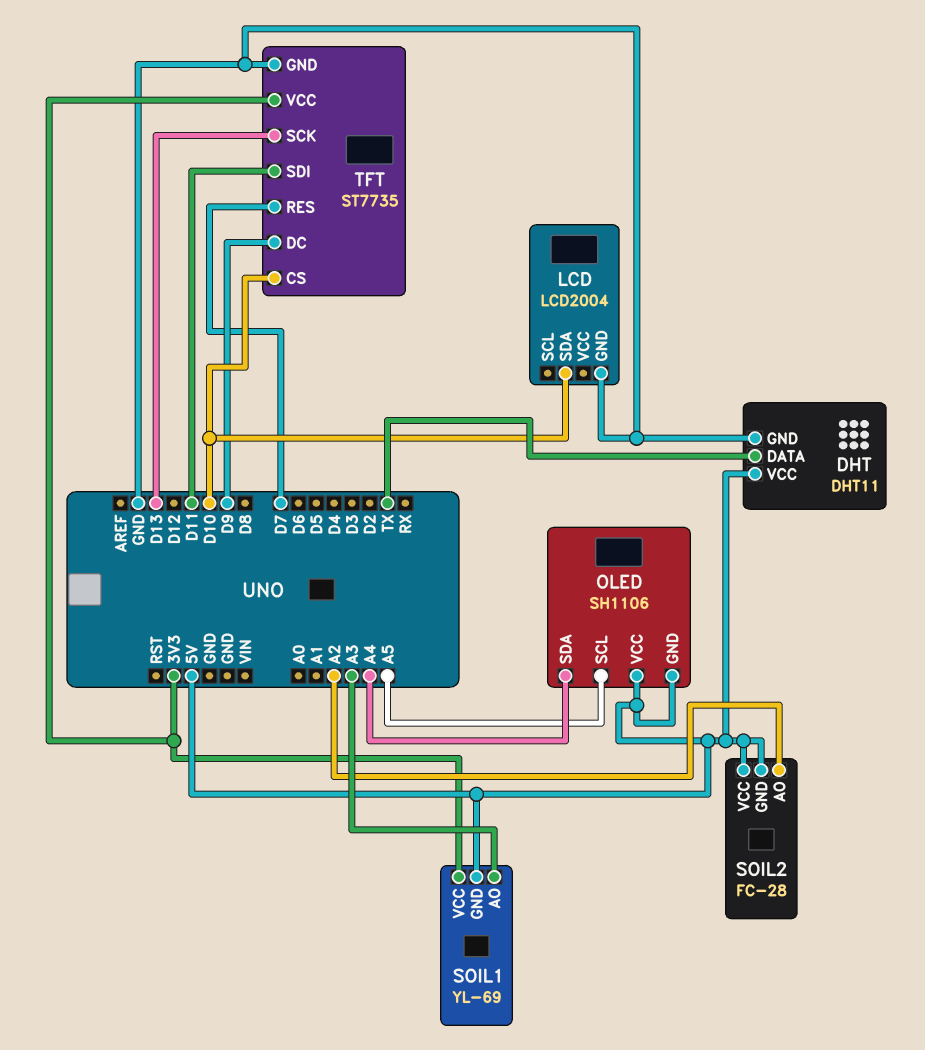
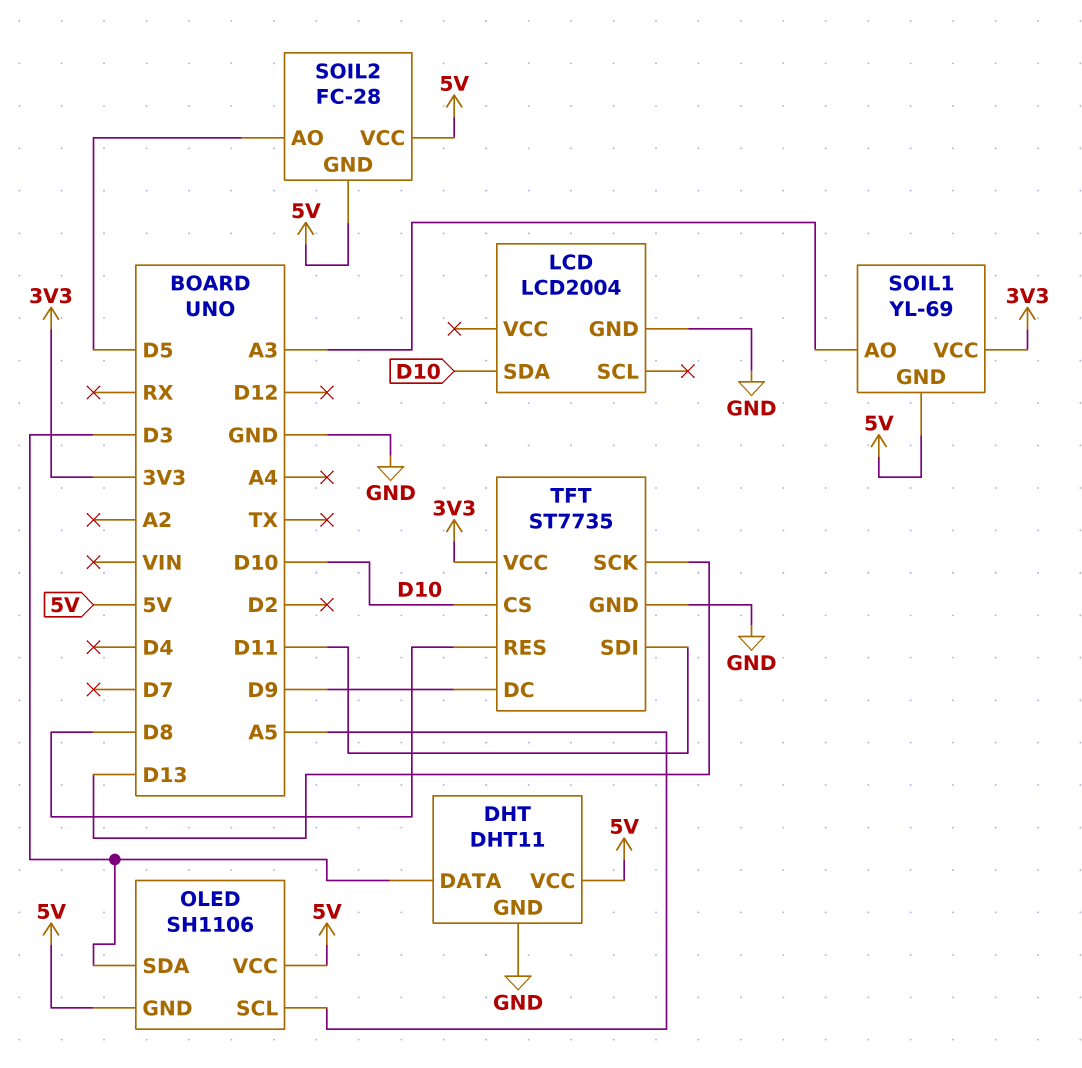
DHT pin DATA: TX -> D3
OLED pin SDA: A4 -> D3
SOIL2 pin AO: A2 -> D5
TFT pin RES: D7 -> D8

